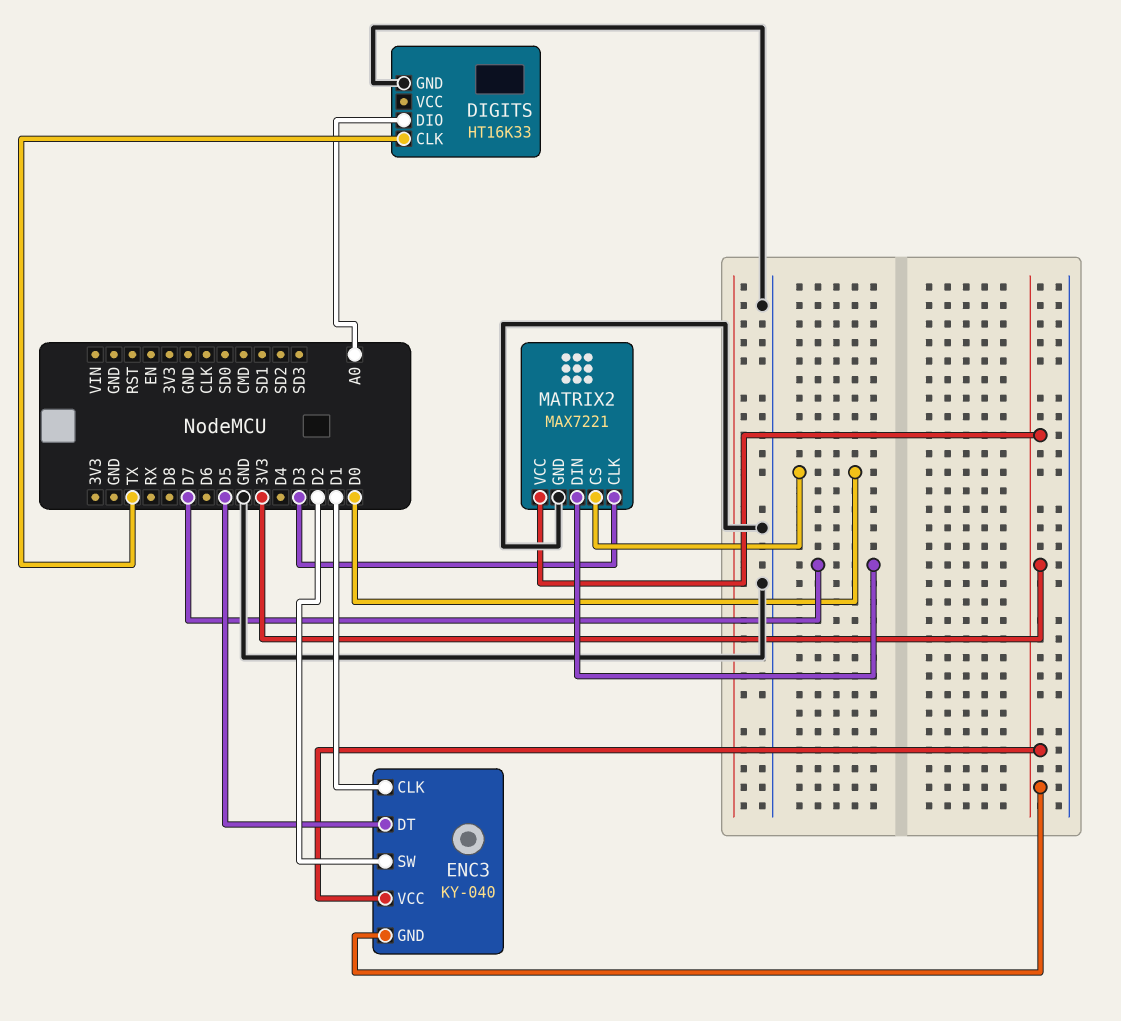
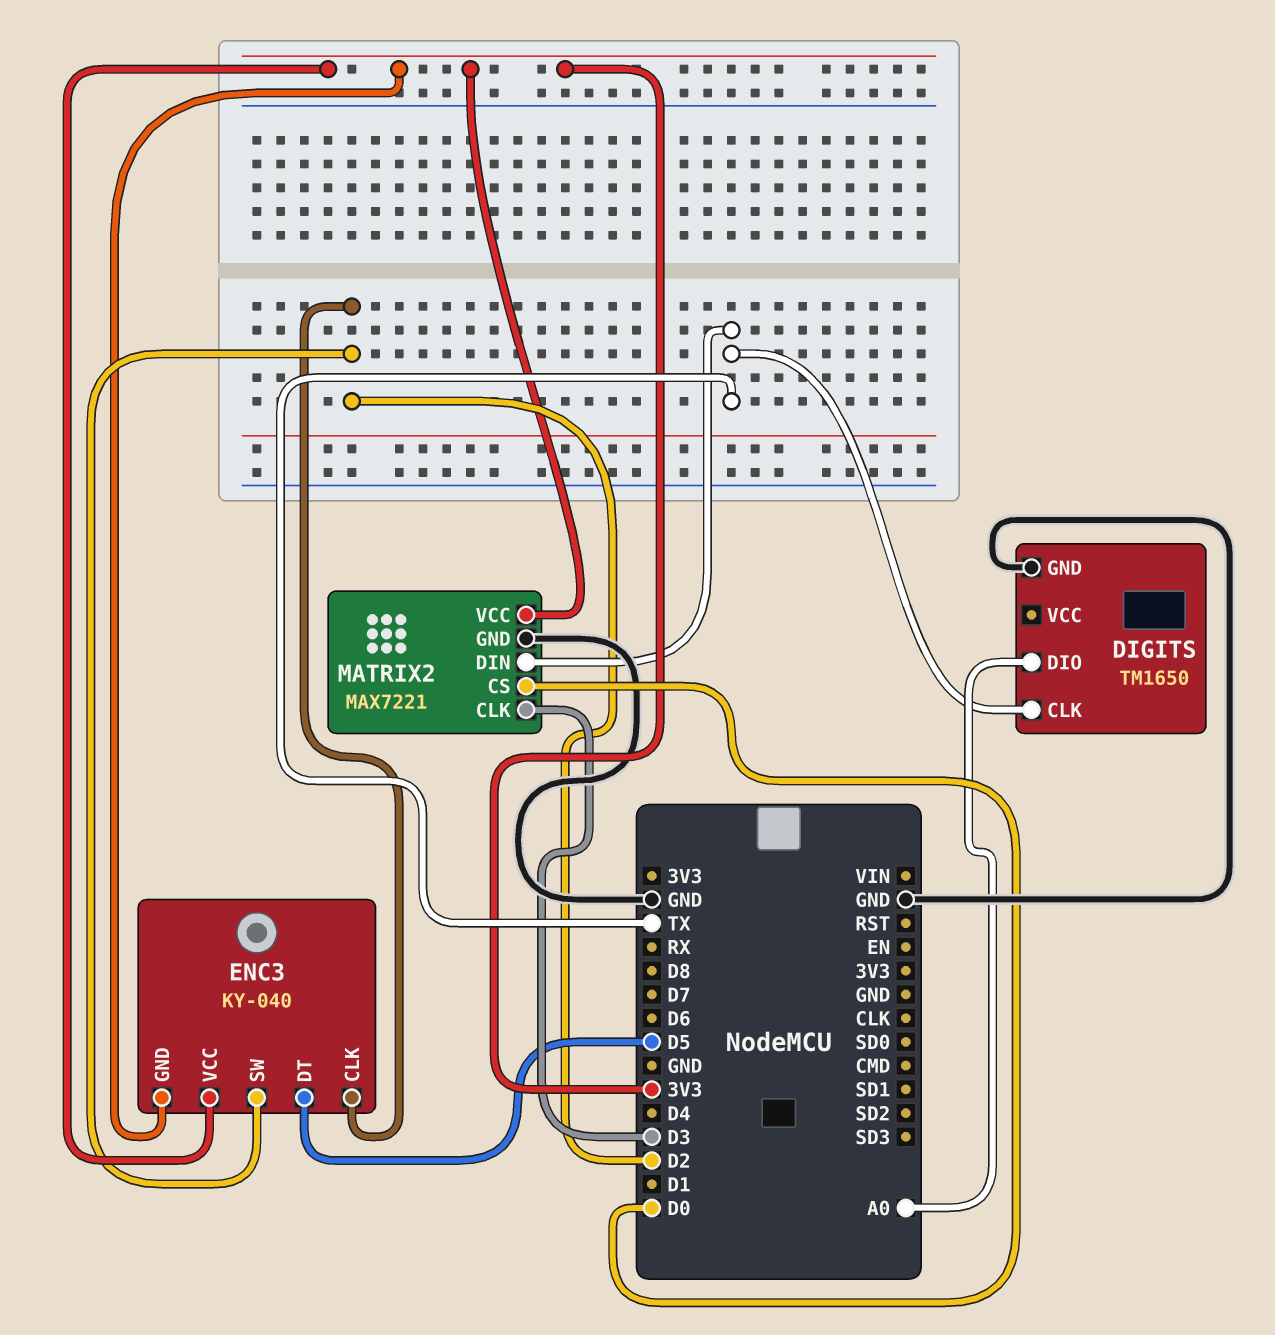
DIGITS: HT16K33 -> TM1650
ENC3 pin CLK: D1 -> D2
MATRIX2 pin DIN: D7 -> TX

